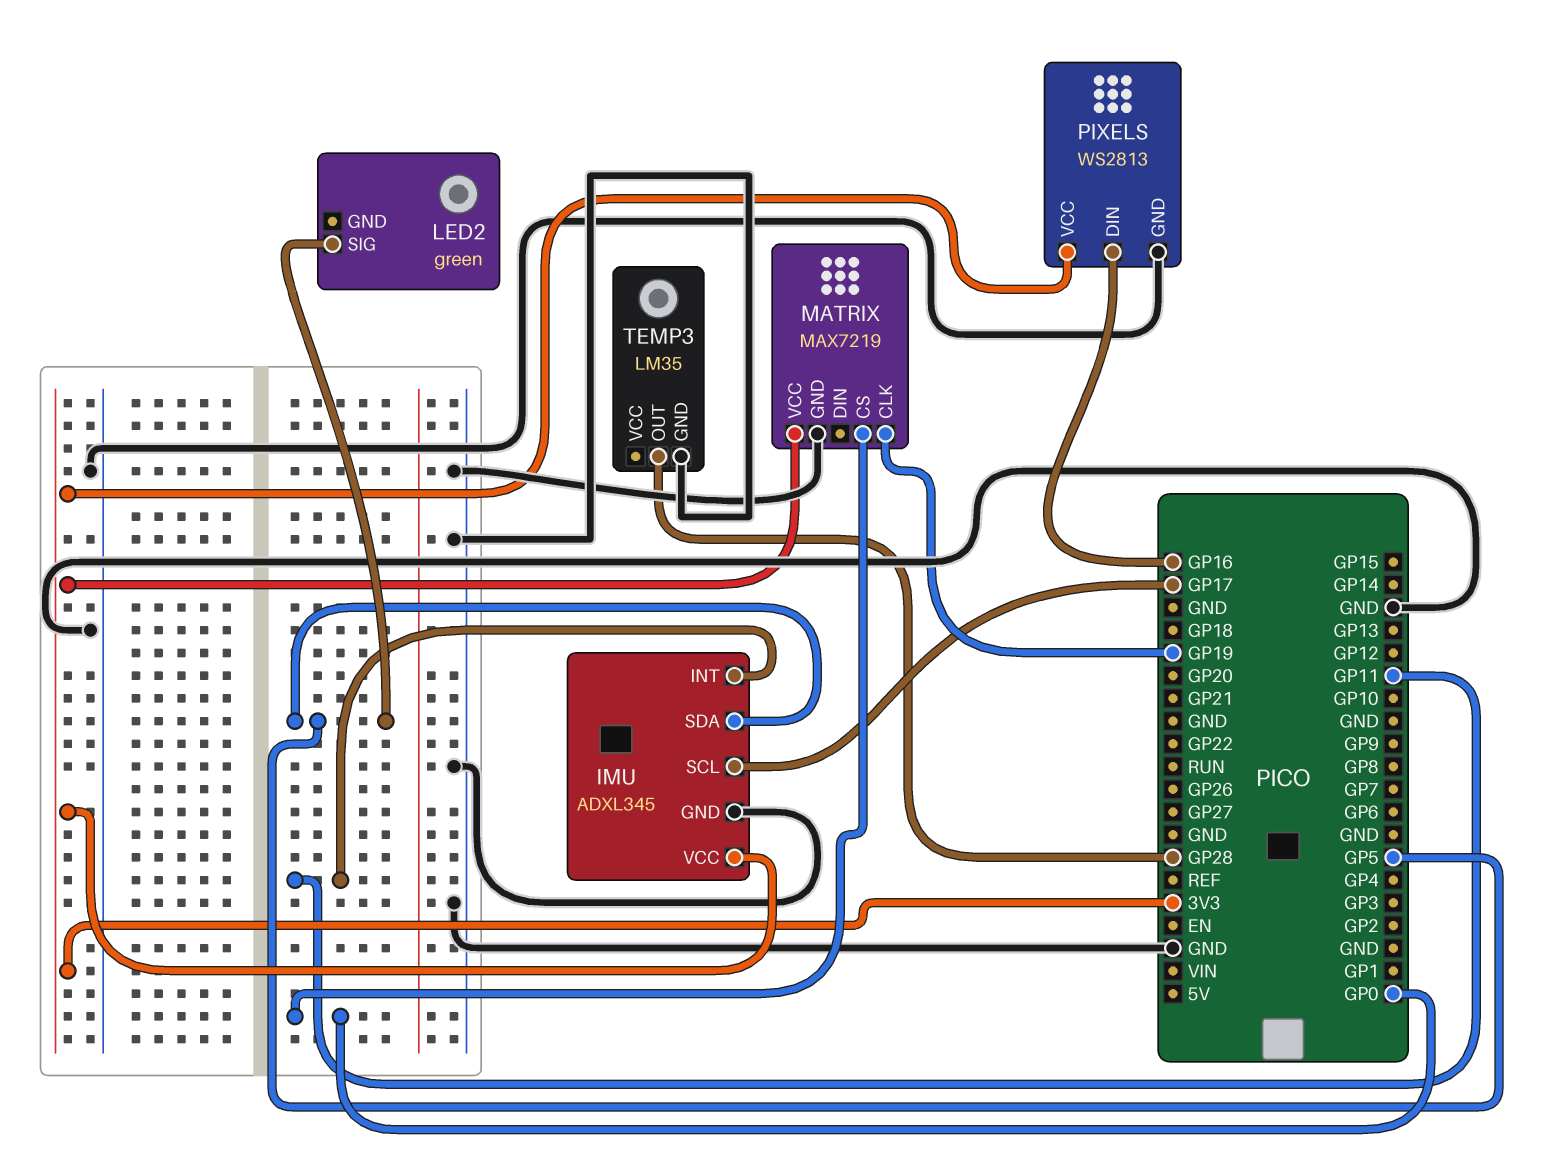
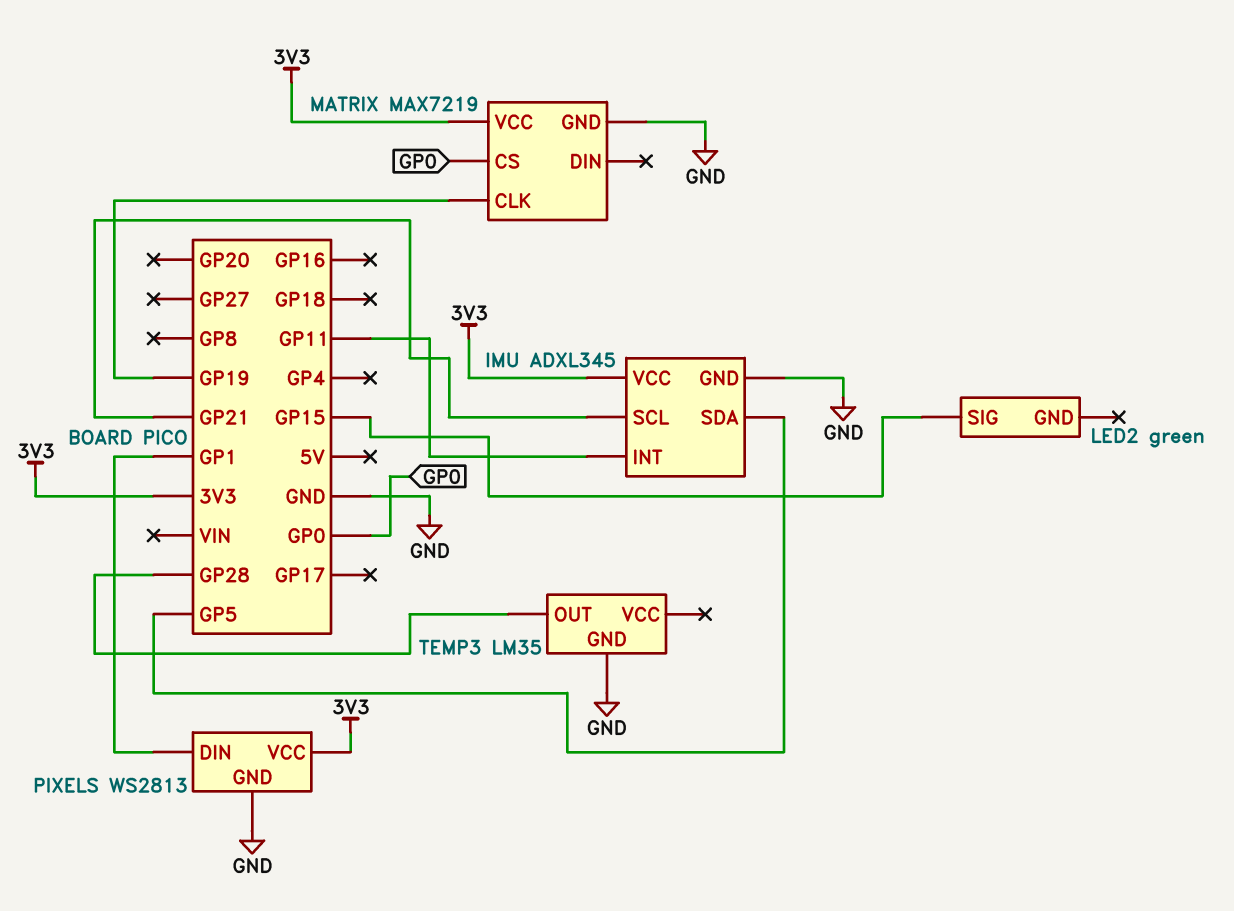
IMU pin SCL: GP17 -> GP21
LED2 pin SIG: GP5 -> GP15
PIXELS pin DIN: GP16 -> GP1

